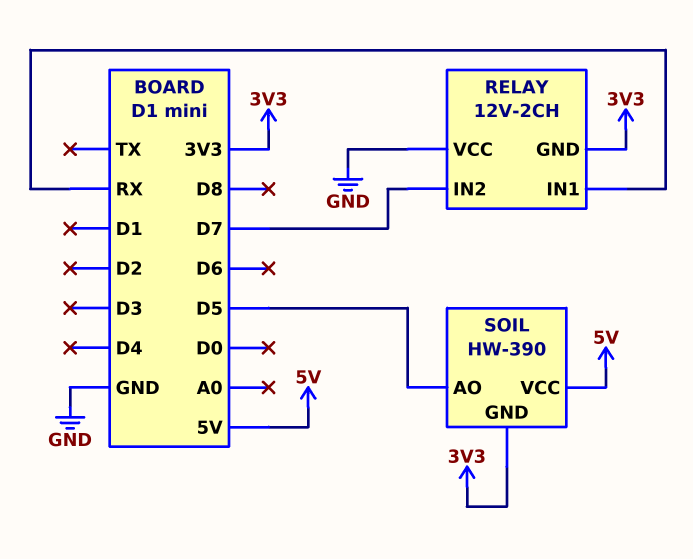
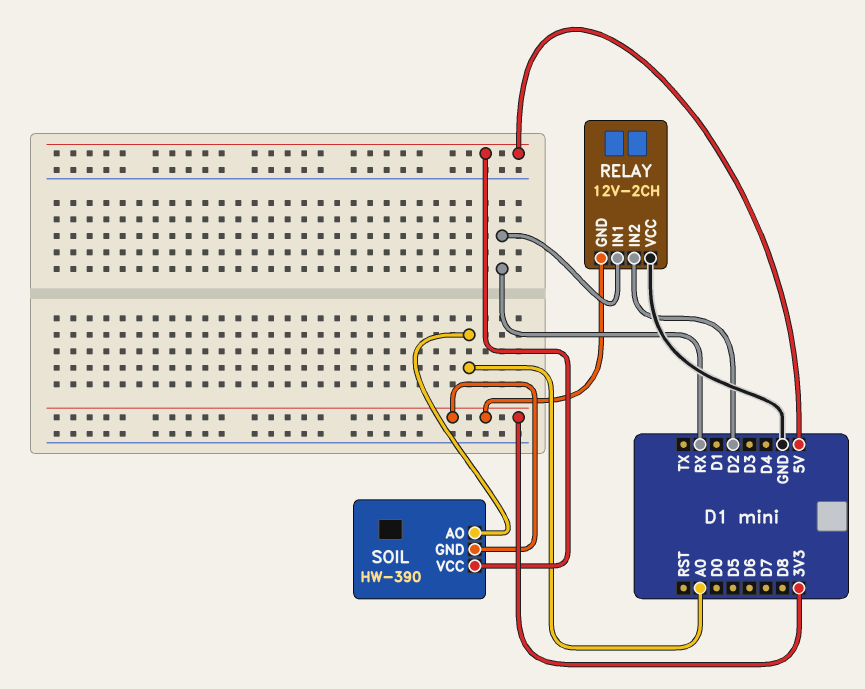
RELAY pin IN2: D7 -> D2
SOIL pin AO: D5 -> A0

